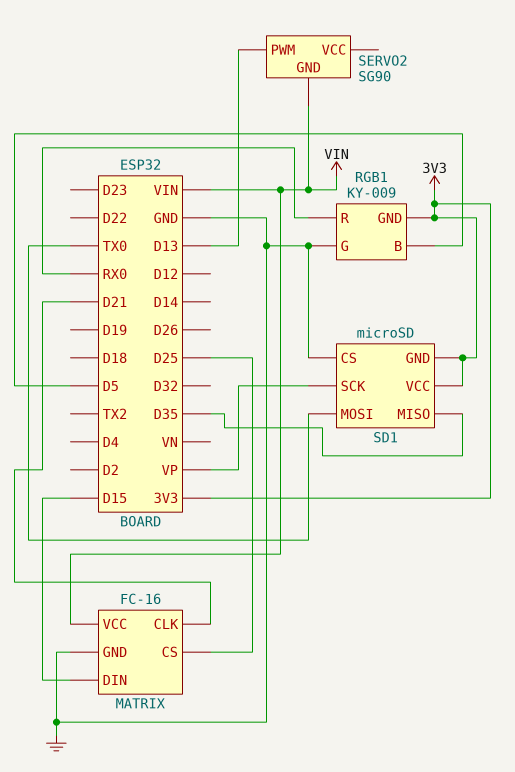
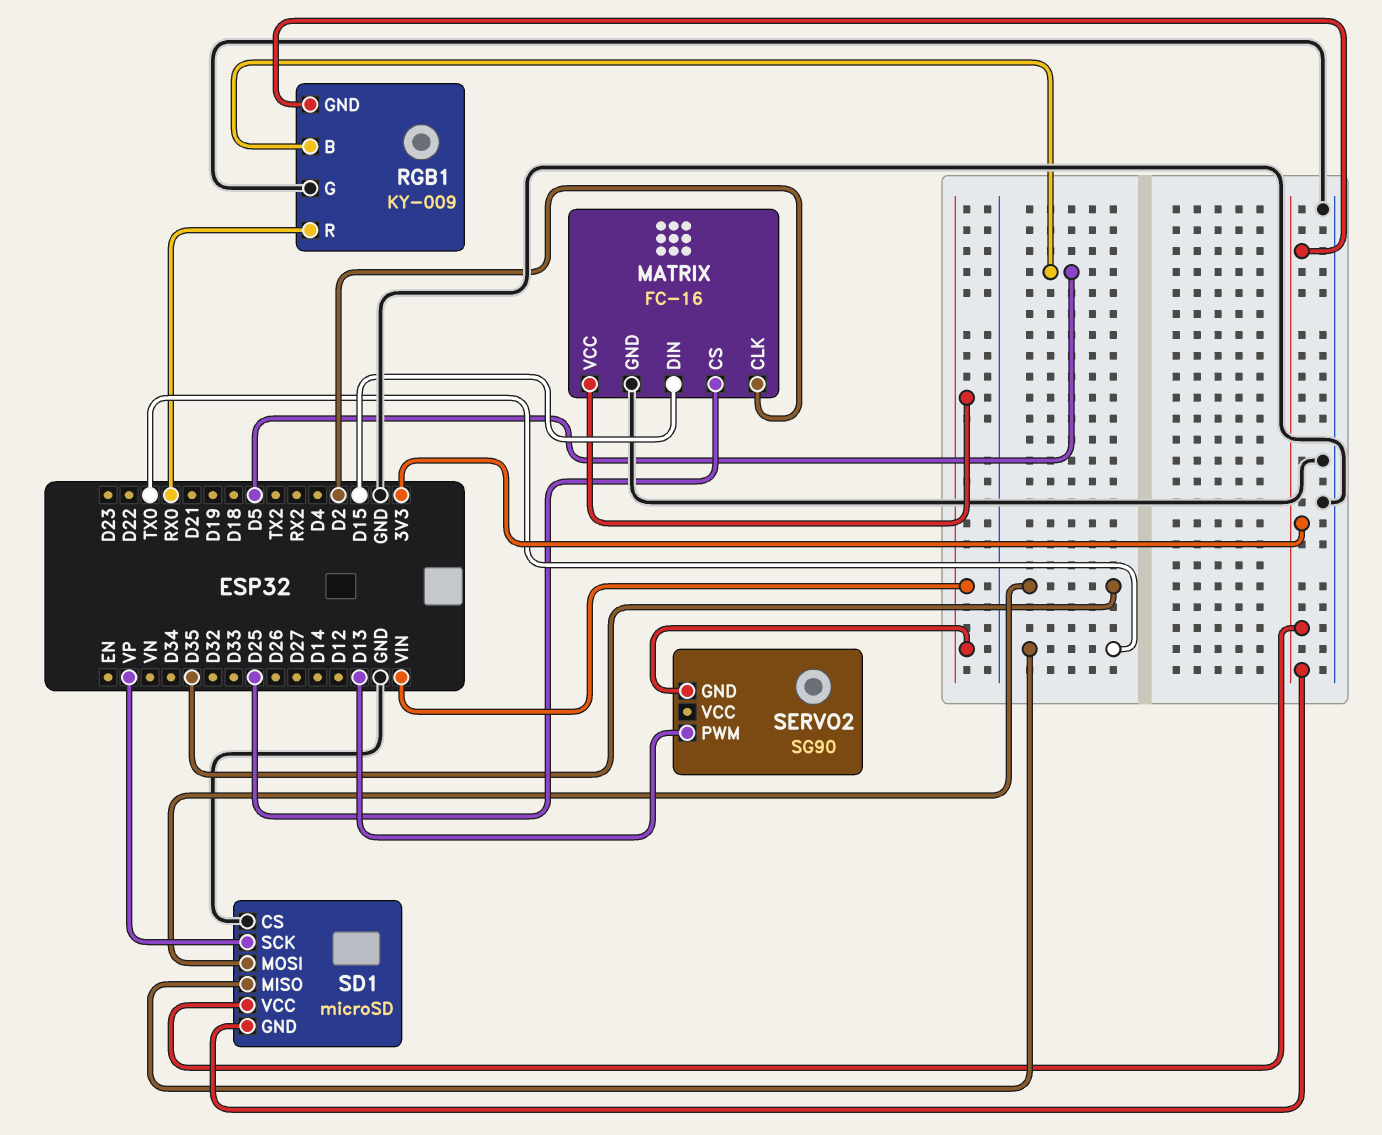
MATRIX pin CLK: D21 -> D2
SD1 pin MISO: D35 -> TX0
SD1 pin MOSI: TX0 -> D35

